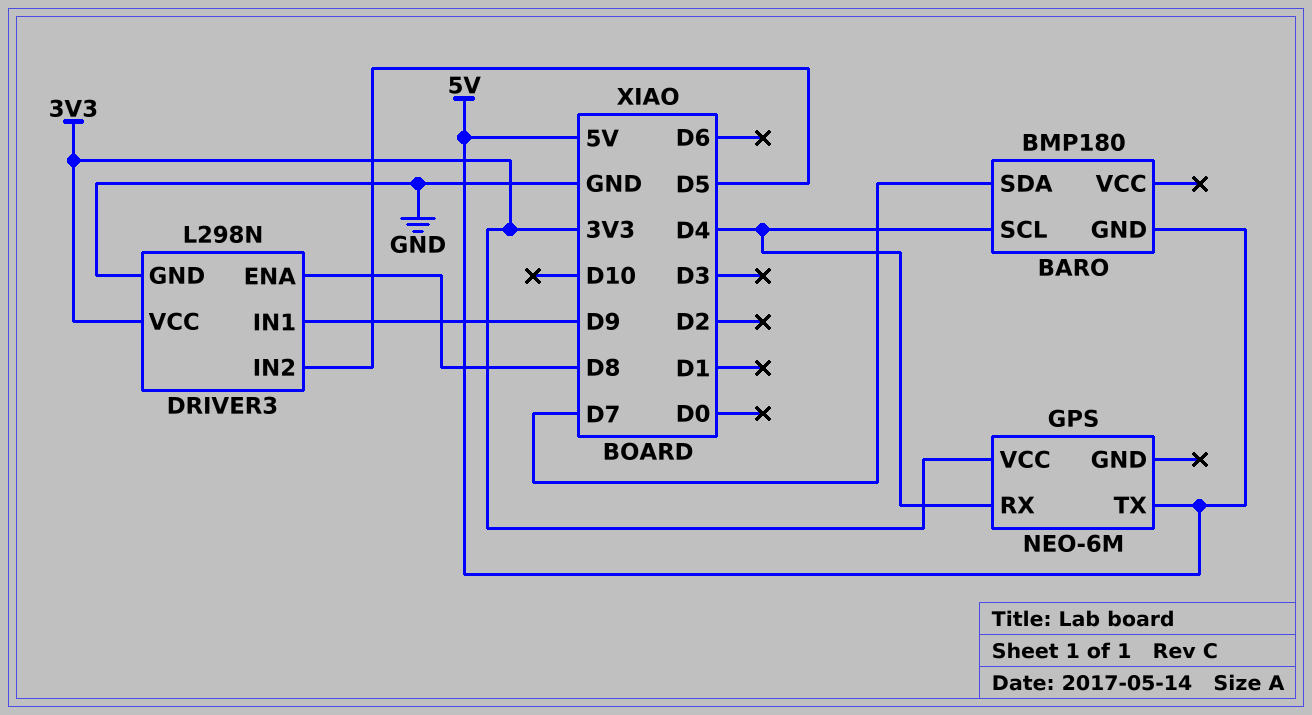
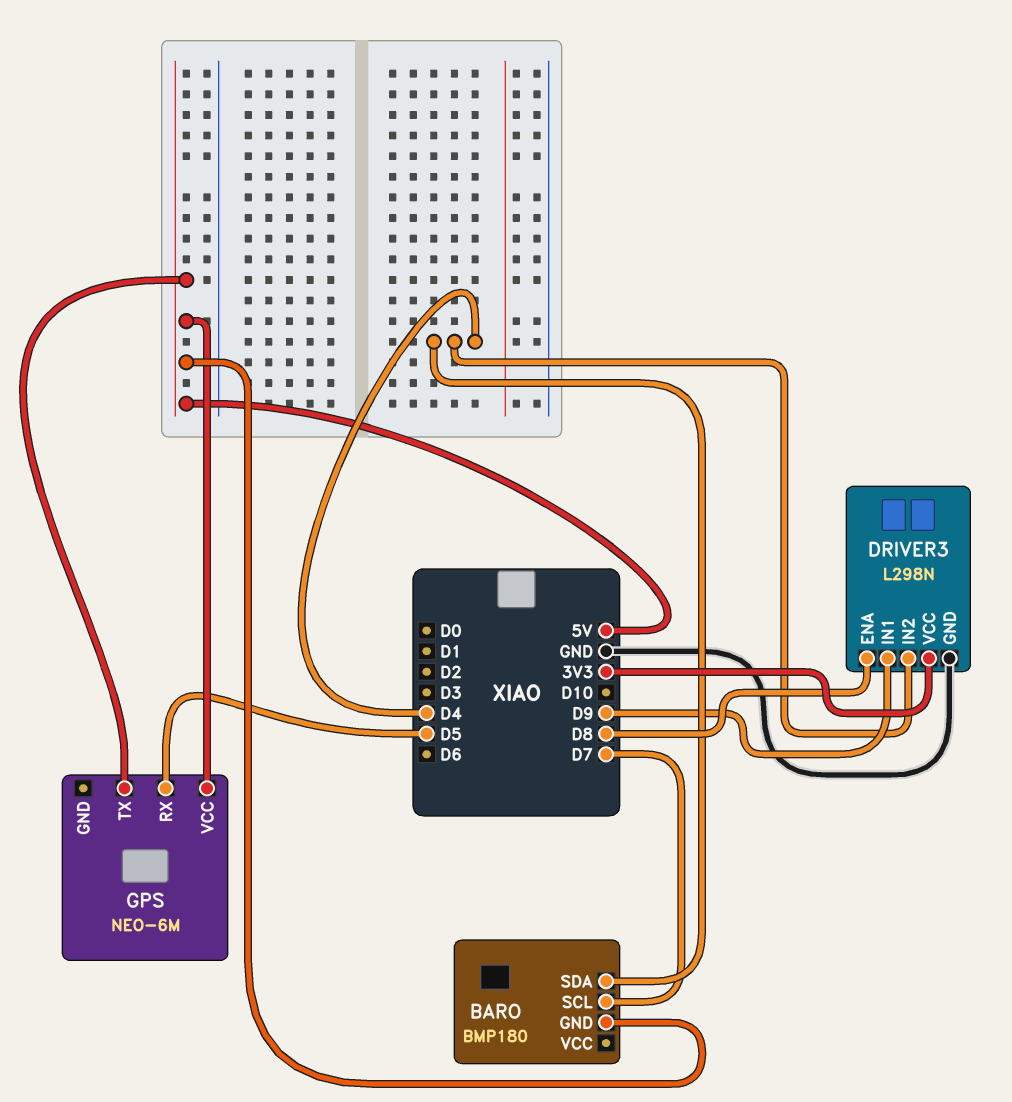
BARO pin SCL: D4 -> D7
BARO pin SDA: D7 -> D4
DRIVER3 pin IN2: D5 -> D4
GPS pin RX: D4 -> D5
GPS pin VCC: 3V3 -> 5V

